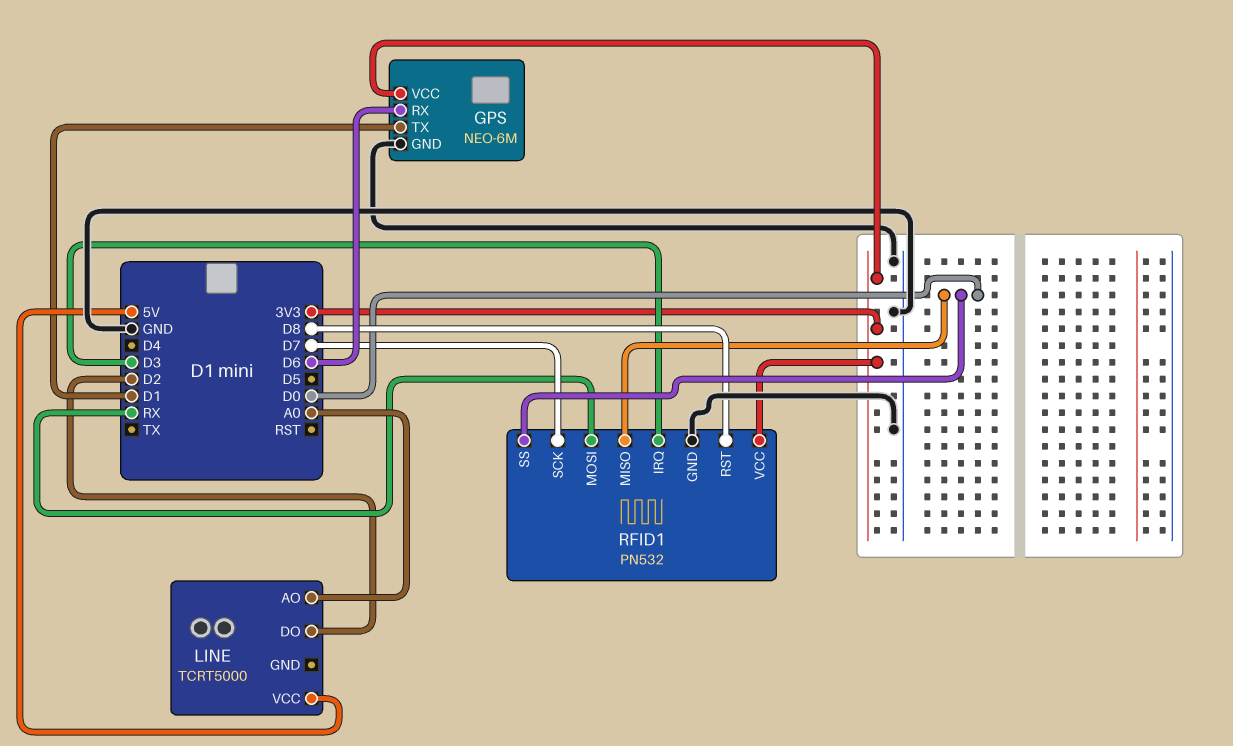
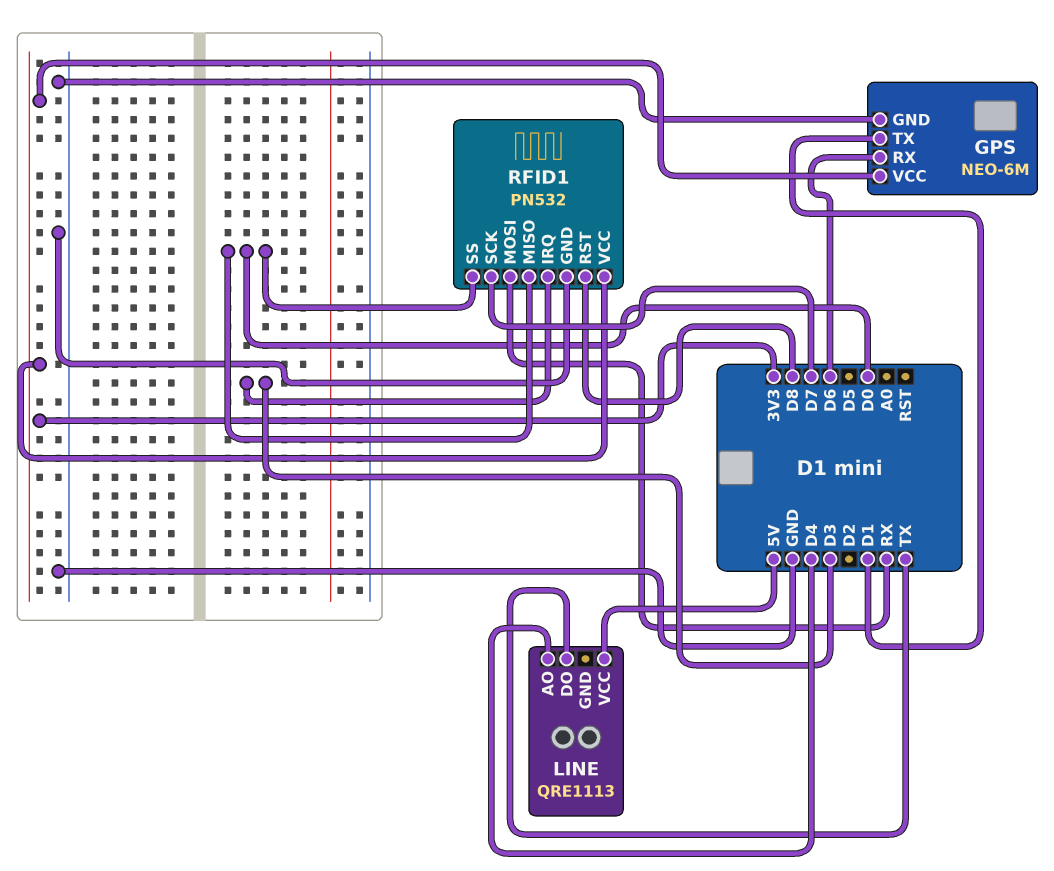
LINE: TCRT5000 -> QRE1113
LINE pin AO: A0 -> D4
LINE pin DO: D2 -> TX

